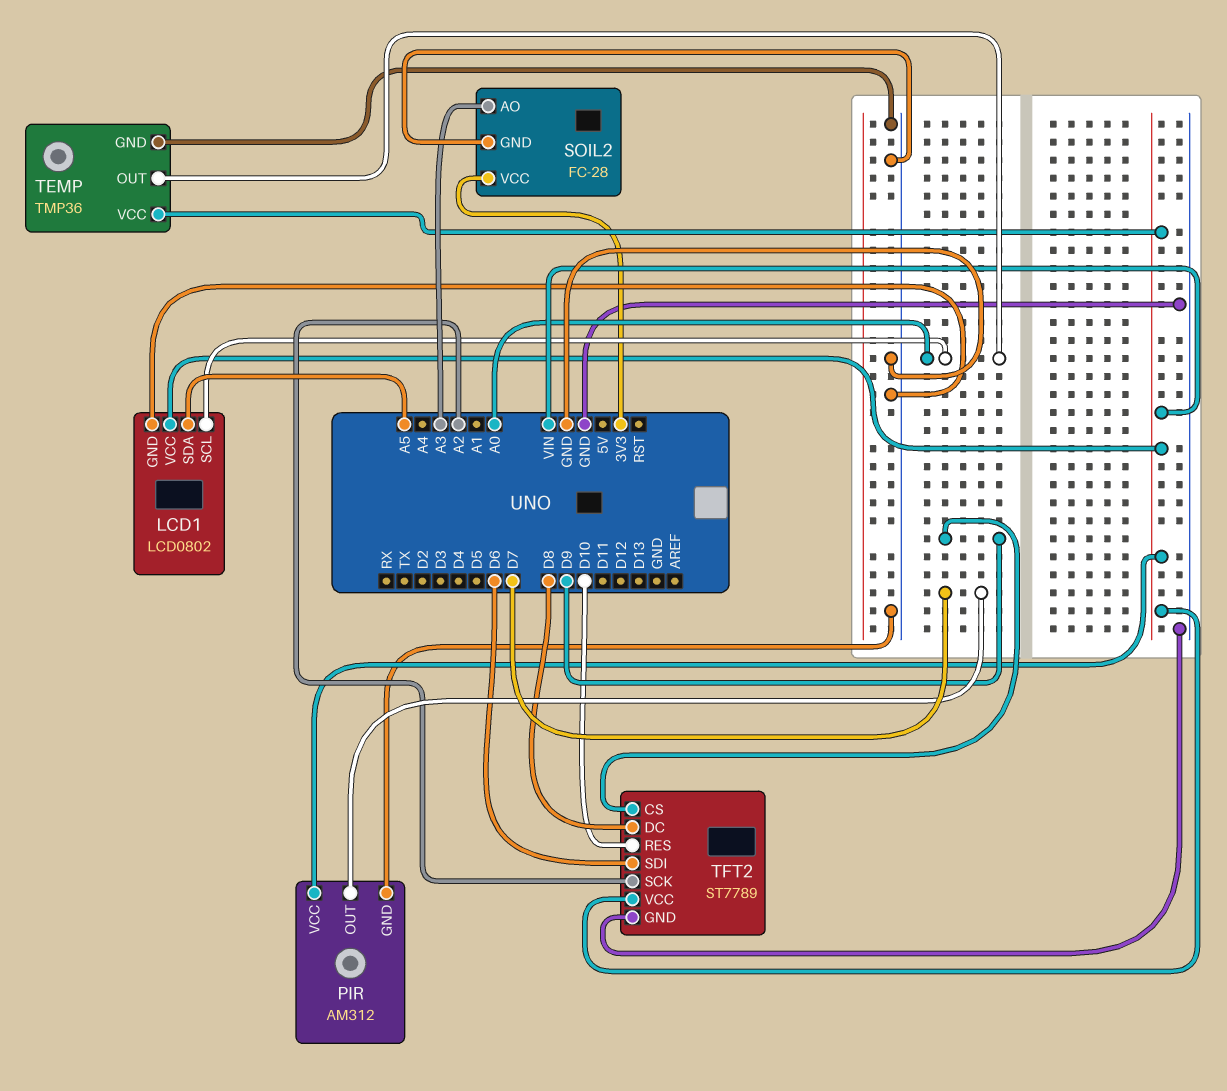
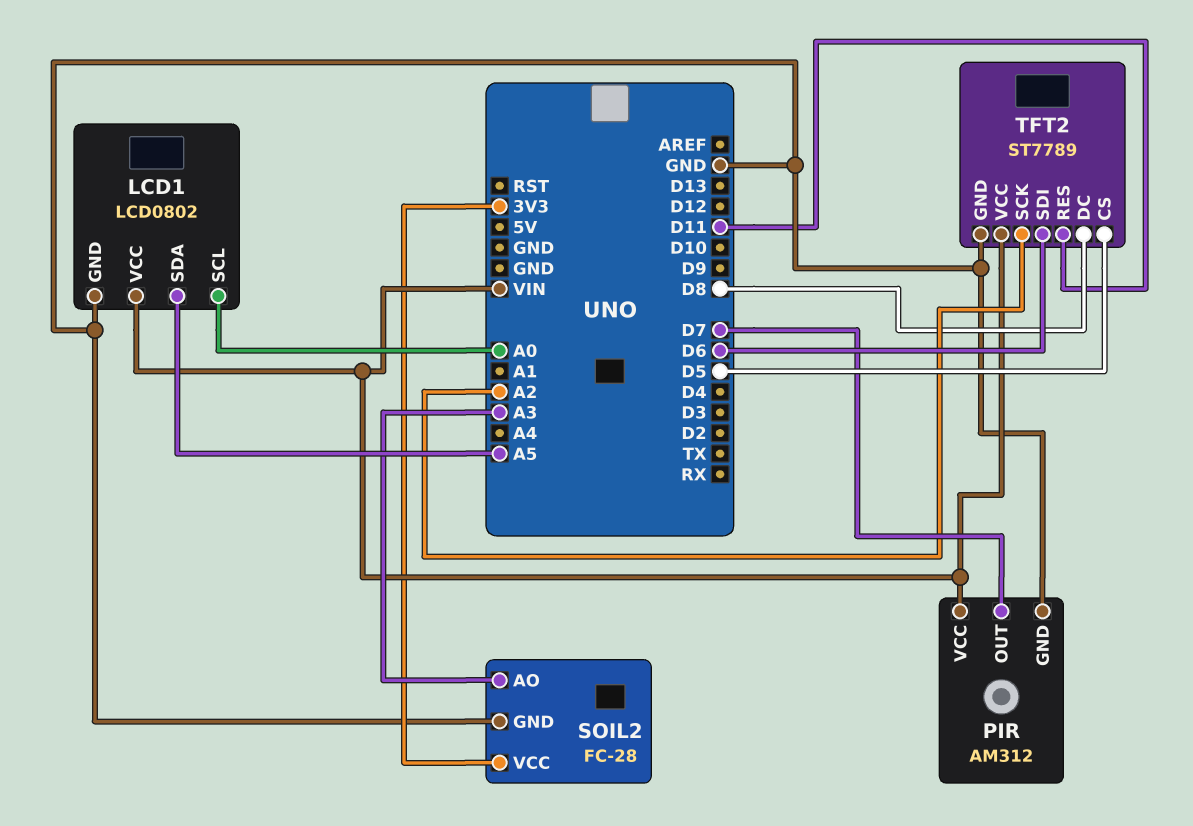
TEMP: TMP36 -> none
TEMP pin GND: GND -> none
TEMP pin OUT: A0 -> none
TEMP pin VCC: VIN -> none
TFT2 pin CS: D9 -> D5
TFT2 pin RES: D10 -> D11

